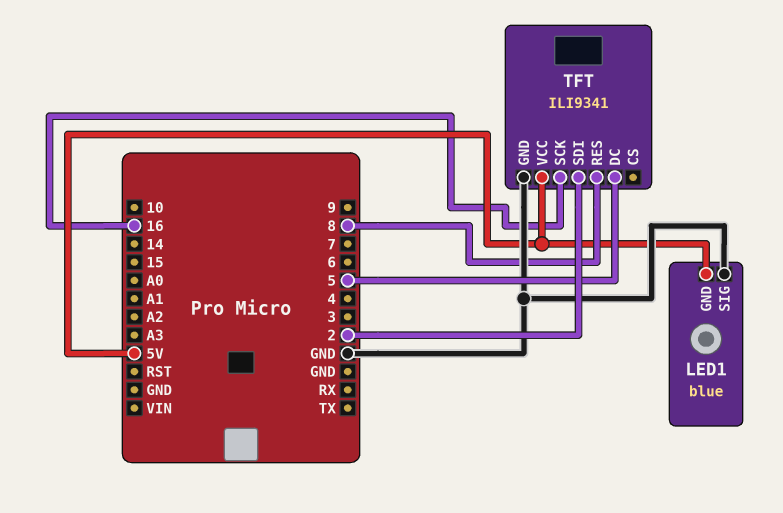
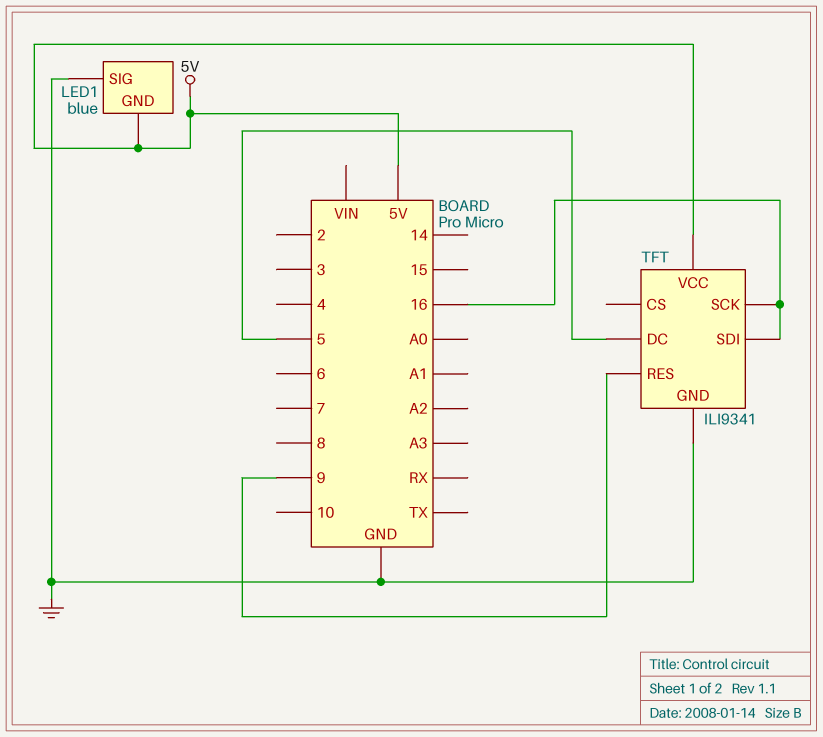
TFT pin RES: 8 -> 9
TFT pin SDI: 2 -> 16

